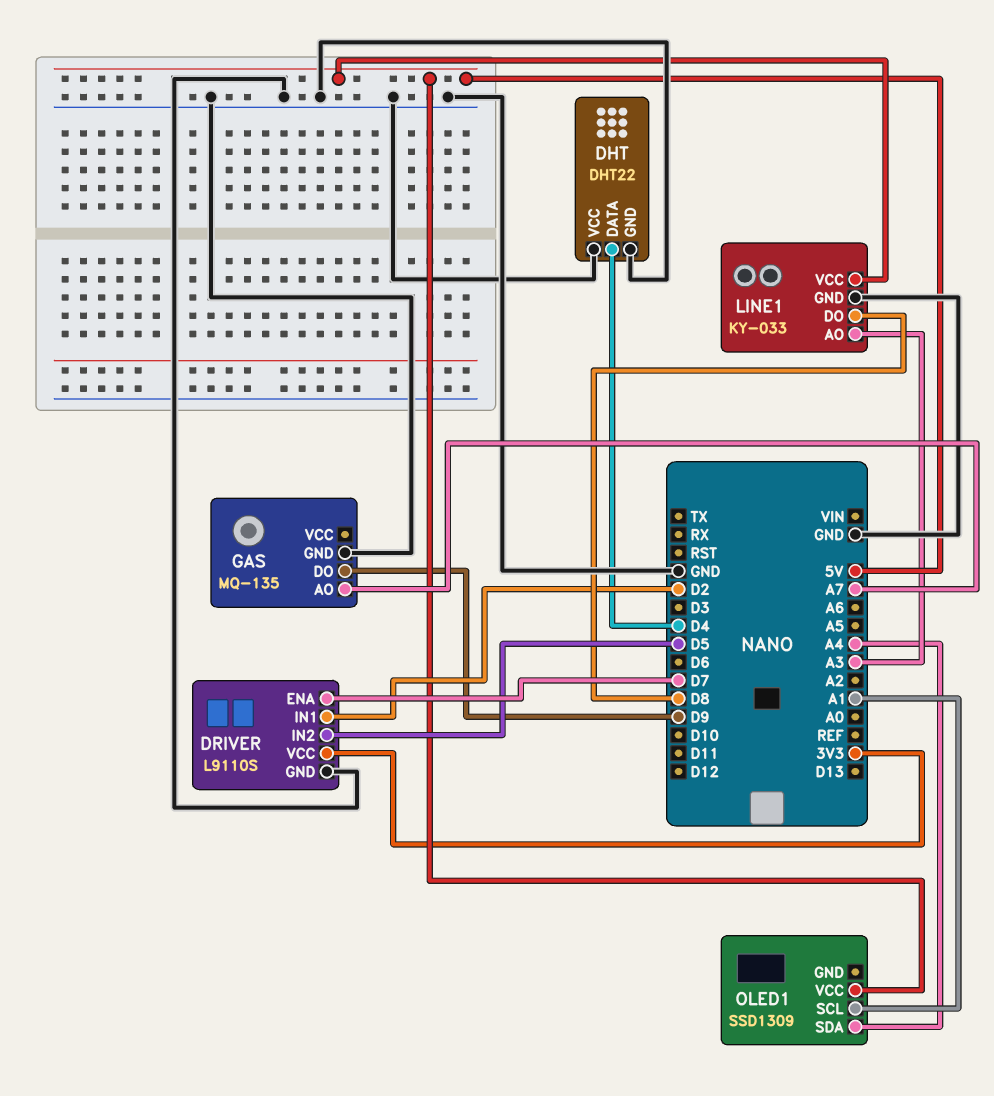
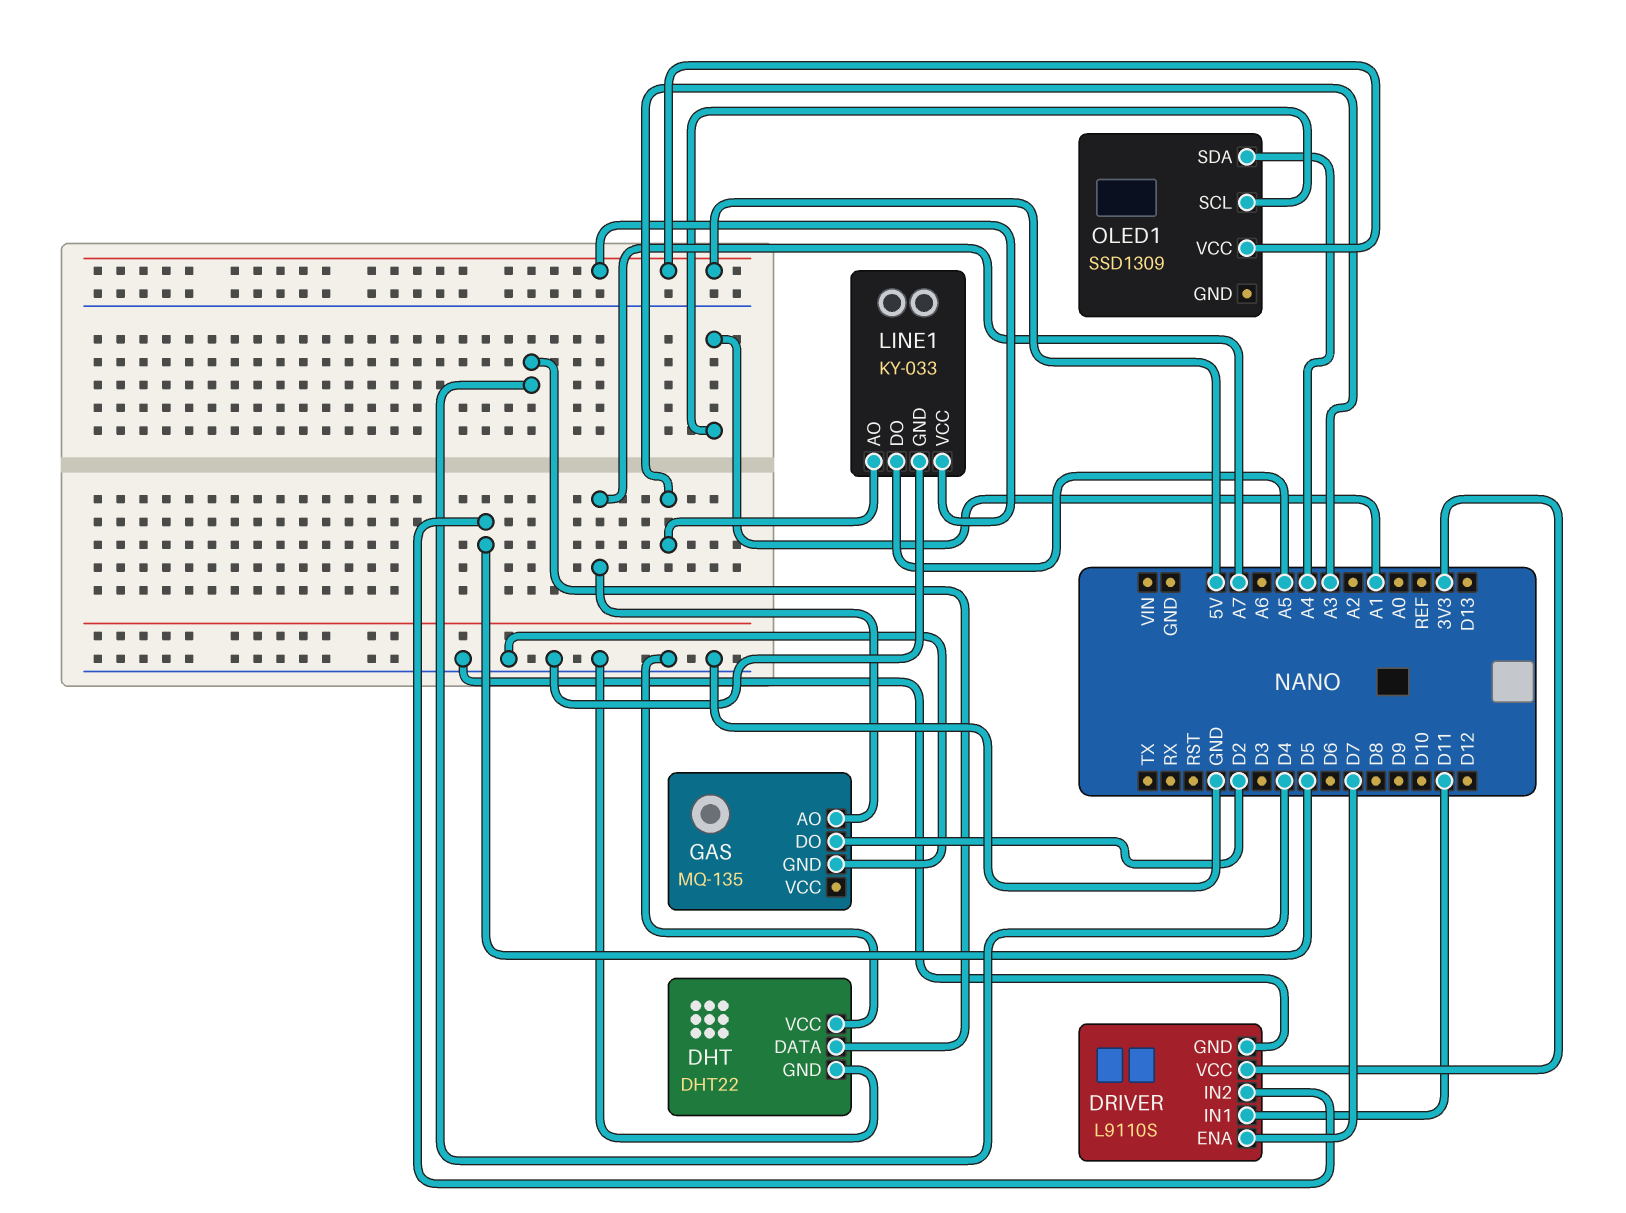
DRIVER pin IN1: D2 -> D11
GAS pin DO: D9 -> D2
LINE1 pin DO: D8 -> A5

